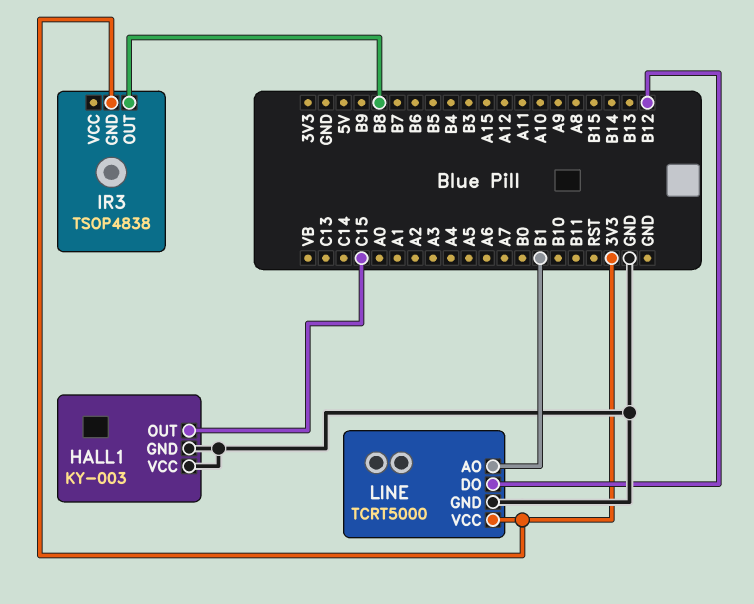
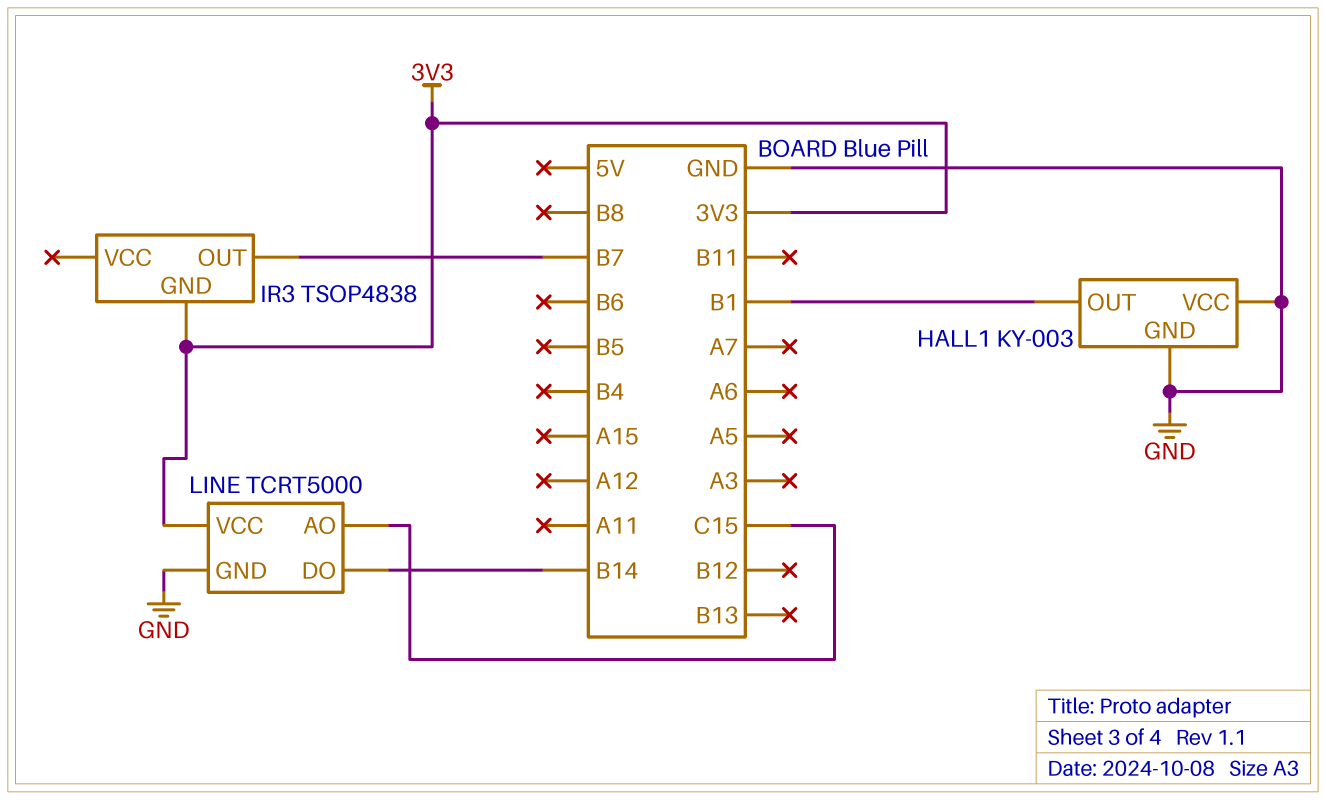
HALL1 pin OUT: C15 -> B1
IR3 pin OUT: B8 -> B7
LINE pin AO: B1 -> C15
LINE pin DO: B12 -> B14

